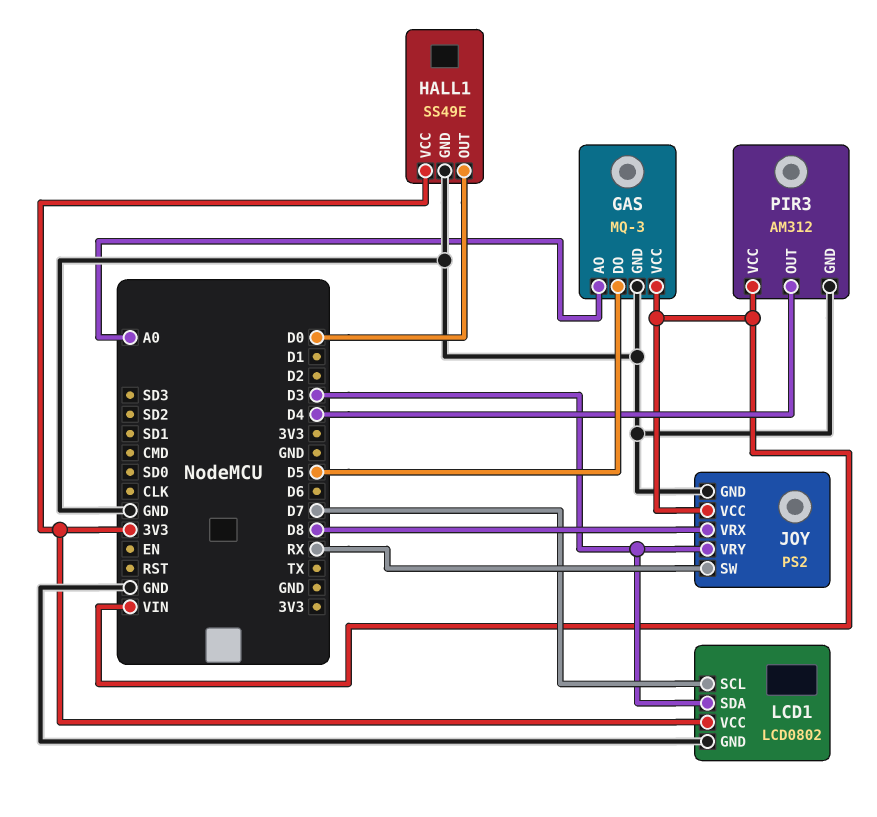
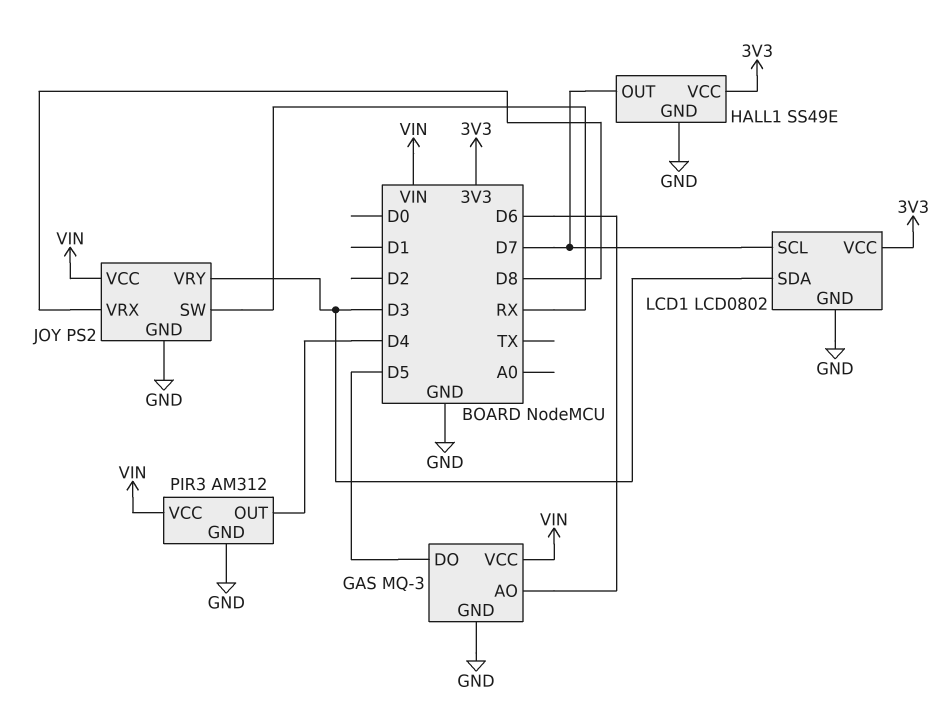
GAS pin AO: A0 -> D6
HALL1 pin OUT: D0 -> D7

